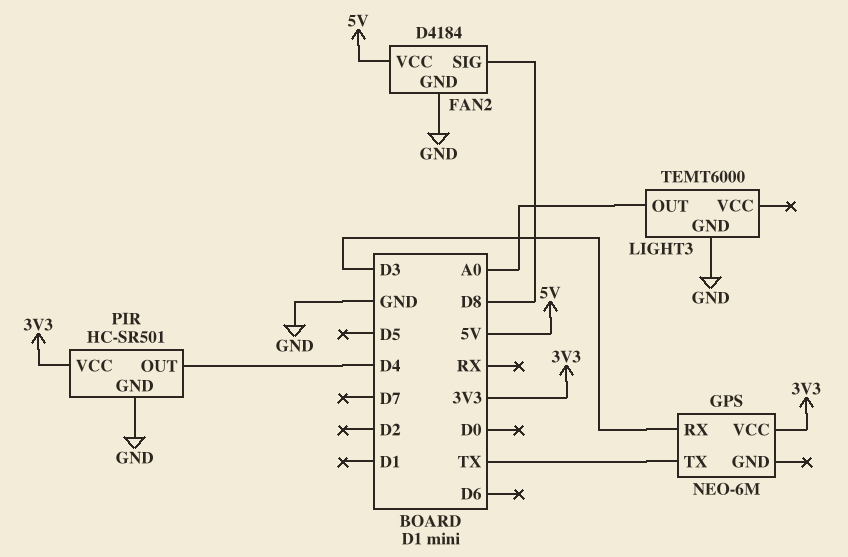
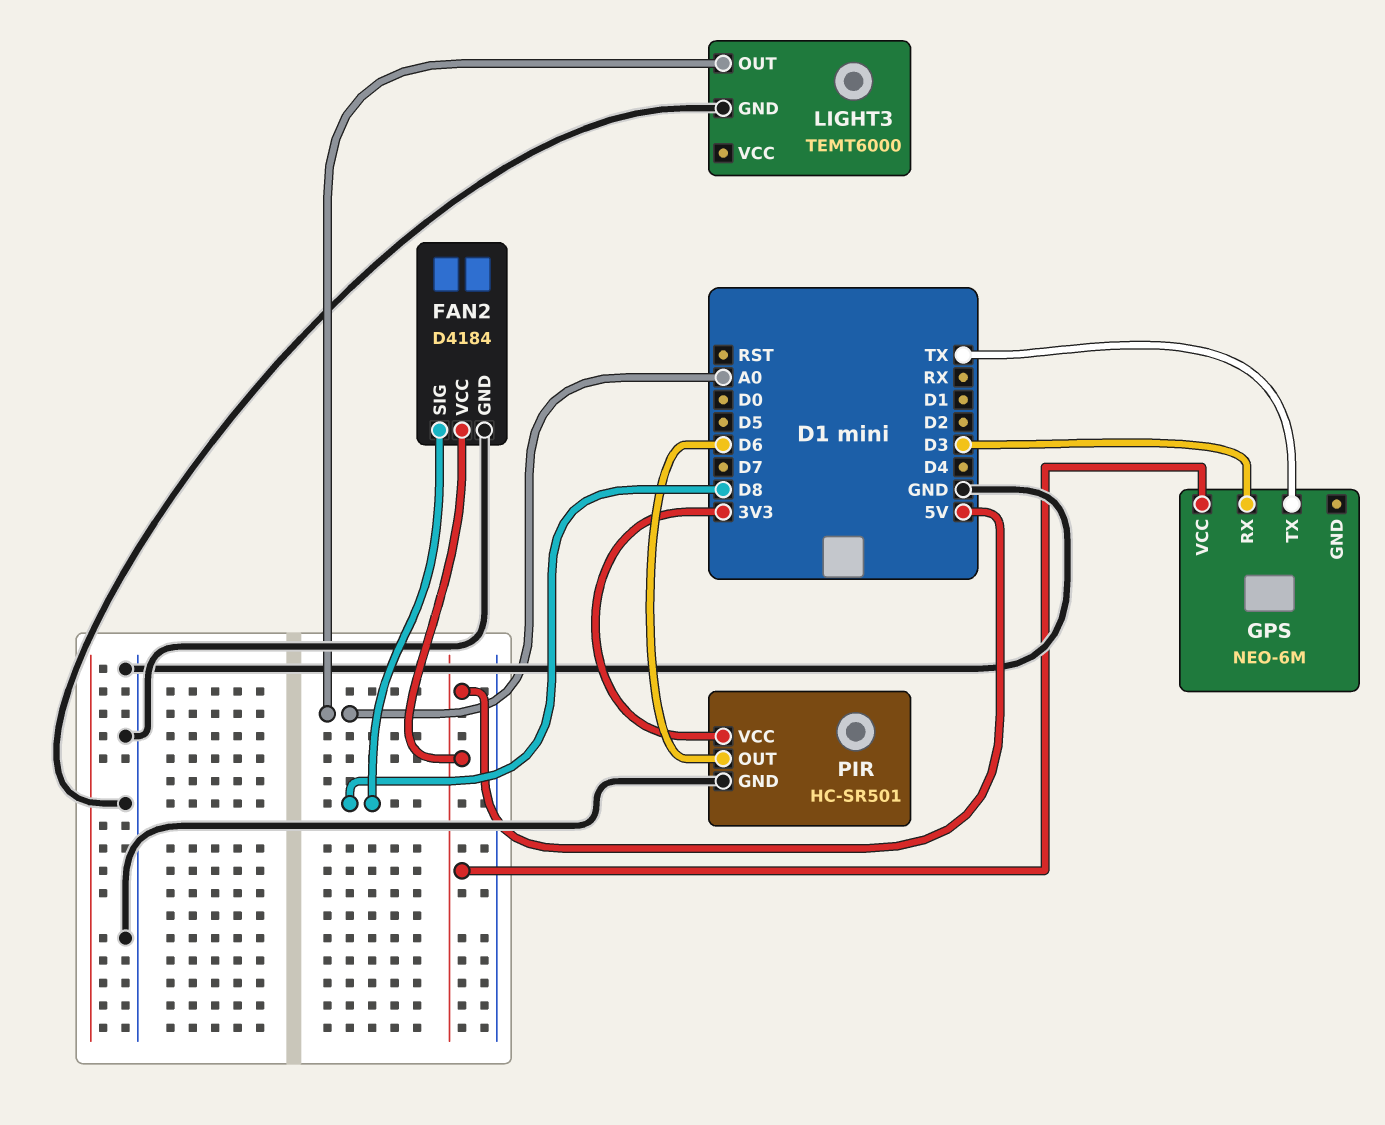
GPS pin VCC: 3V3 -> 5V
PIR pin OUT: D4 -> D6

